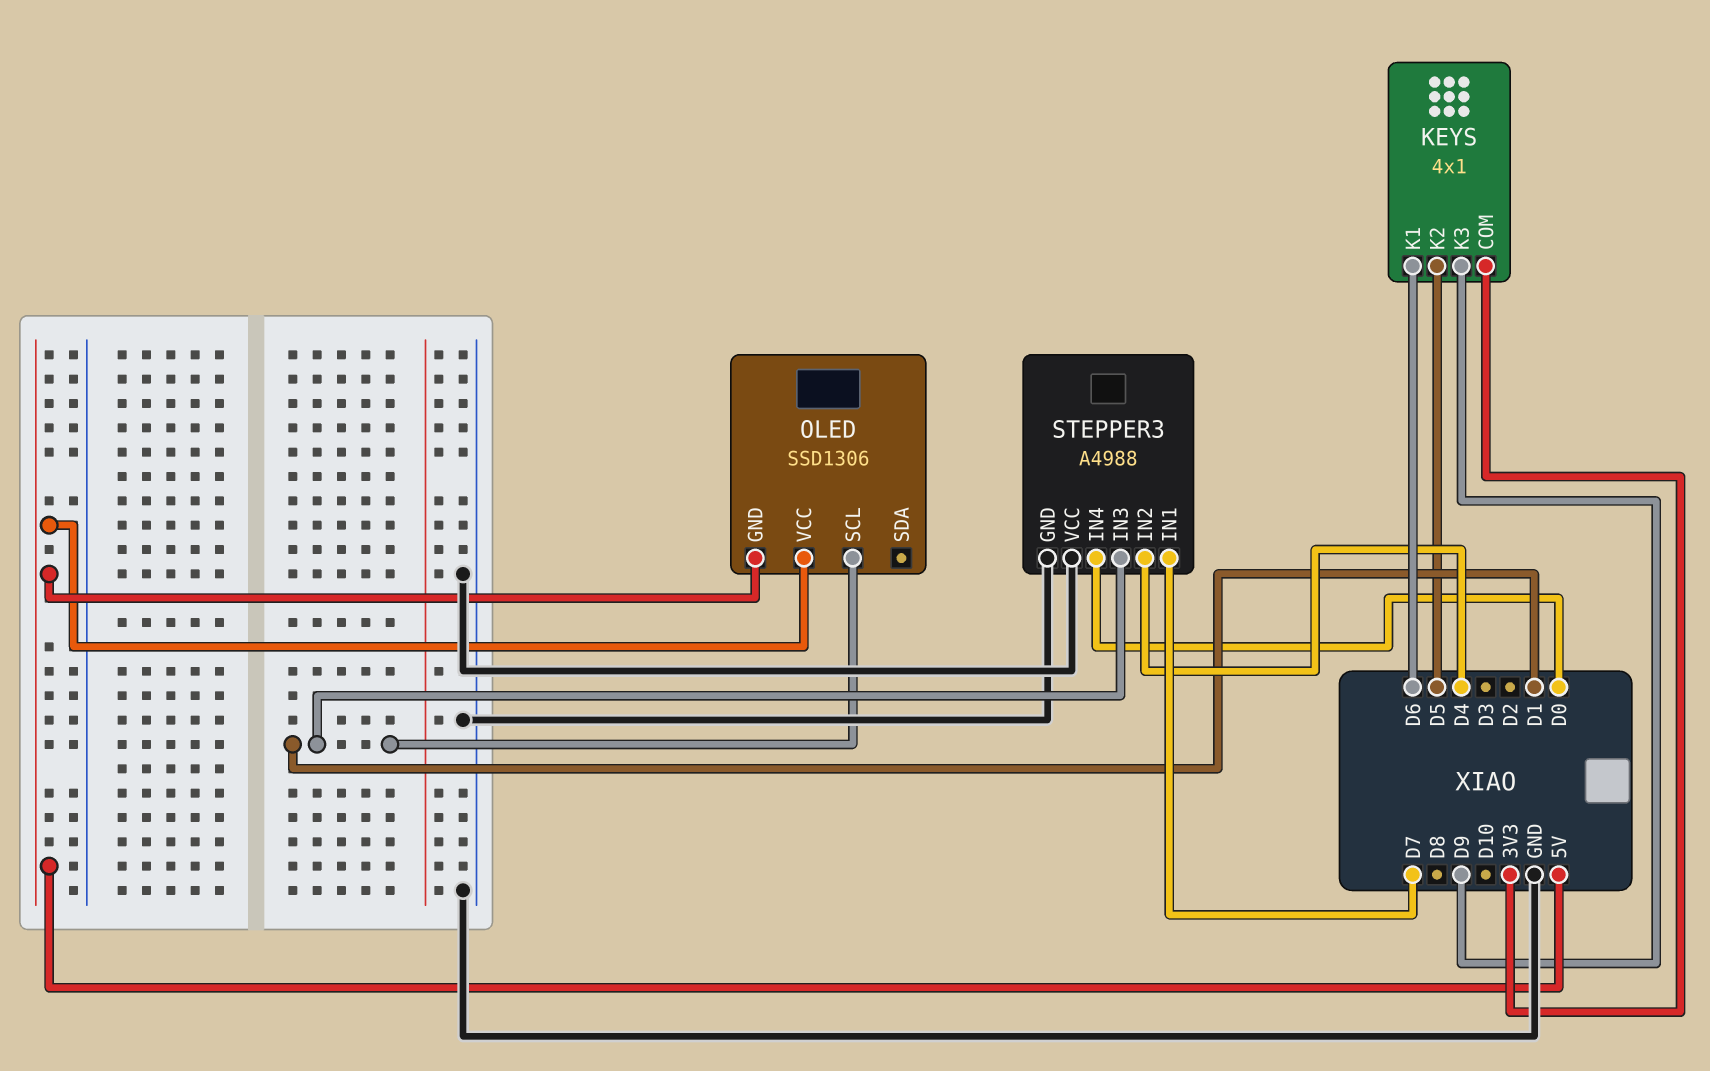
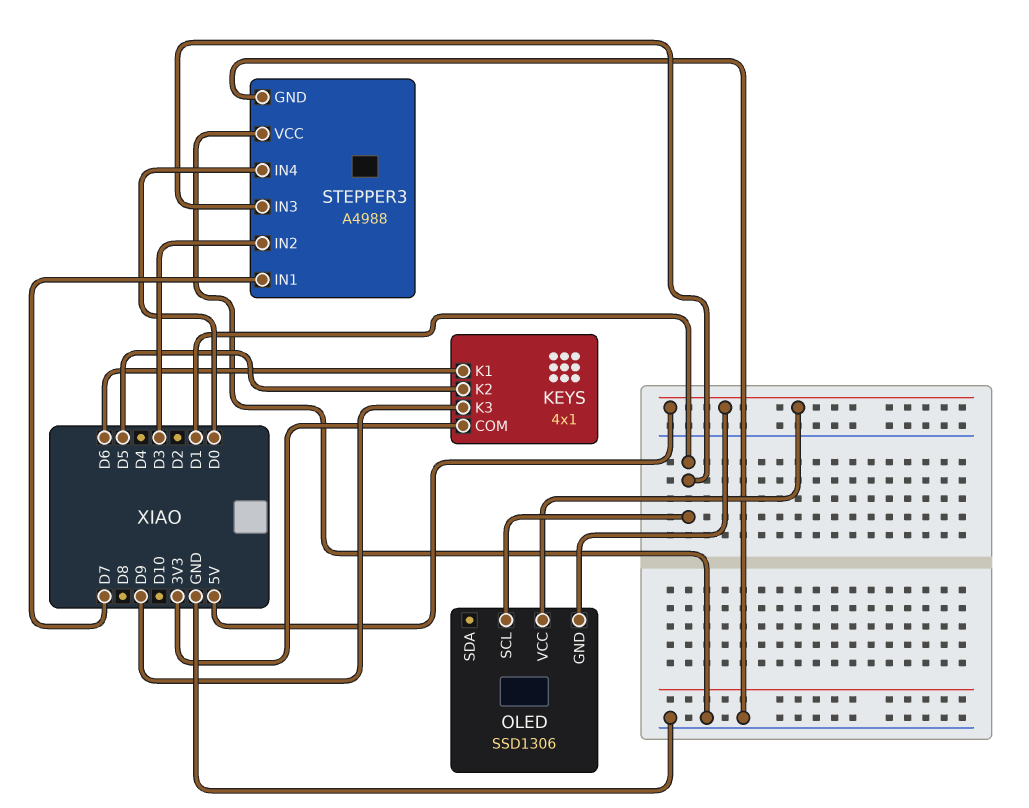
STEPPER3 pin IN2: D4 -> D3

